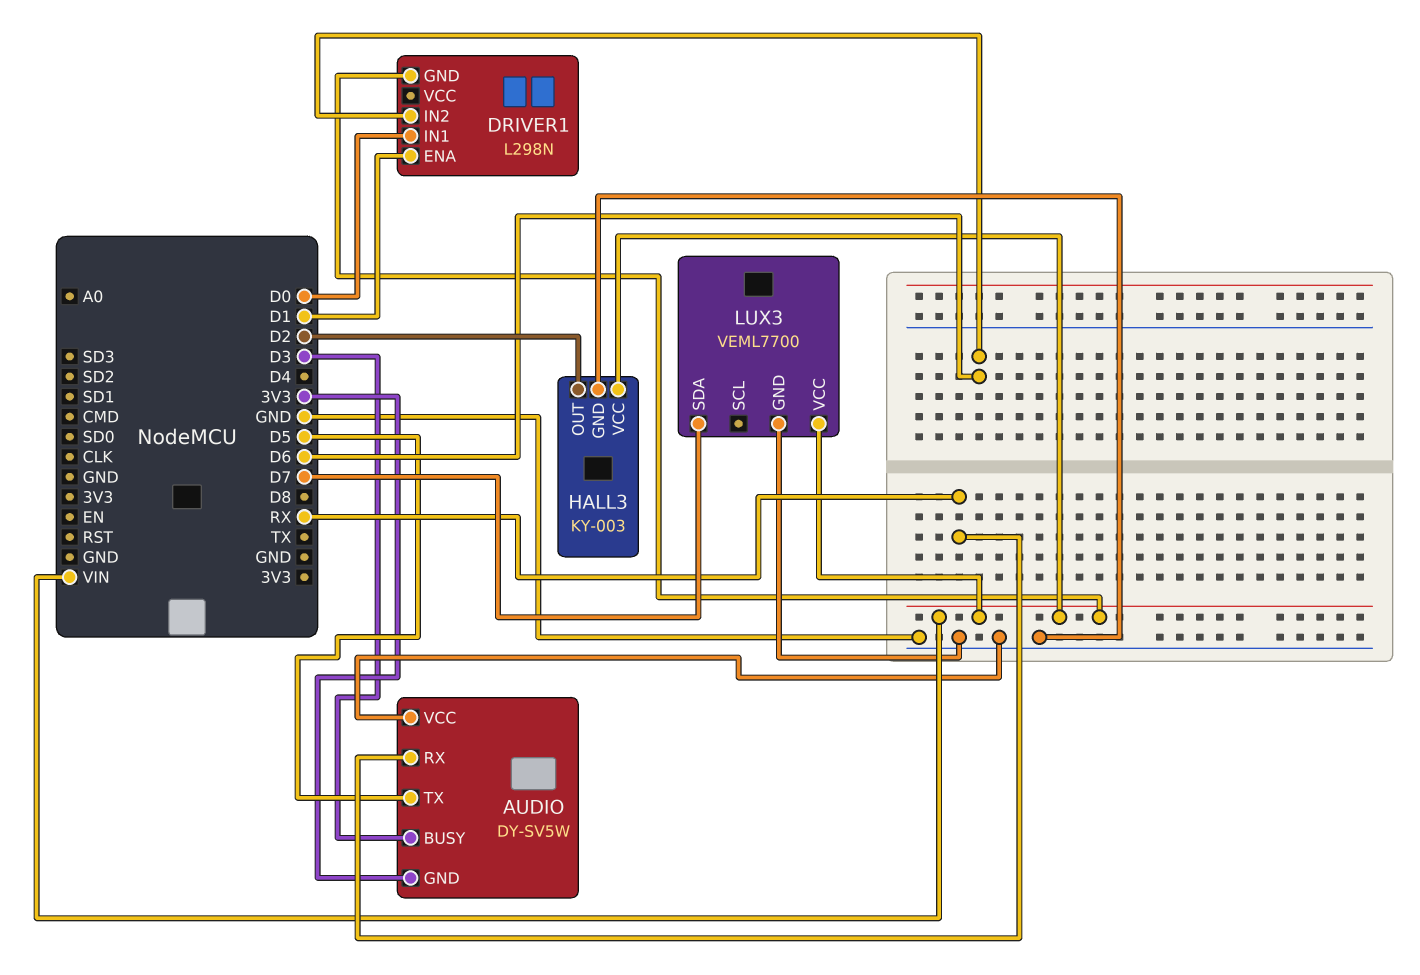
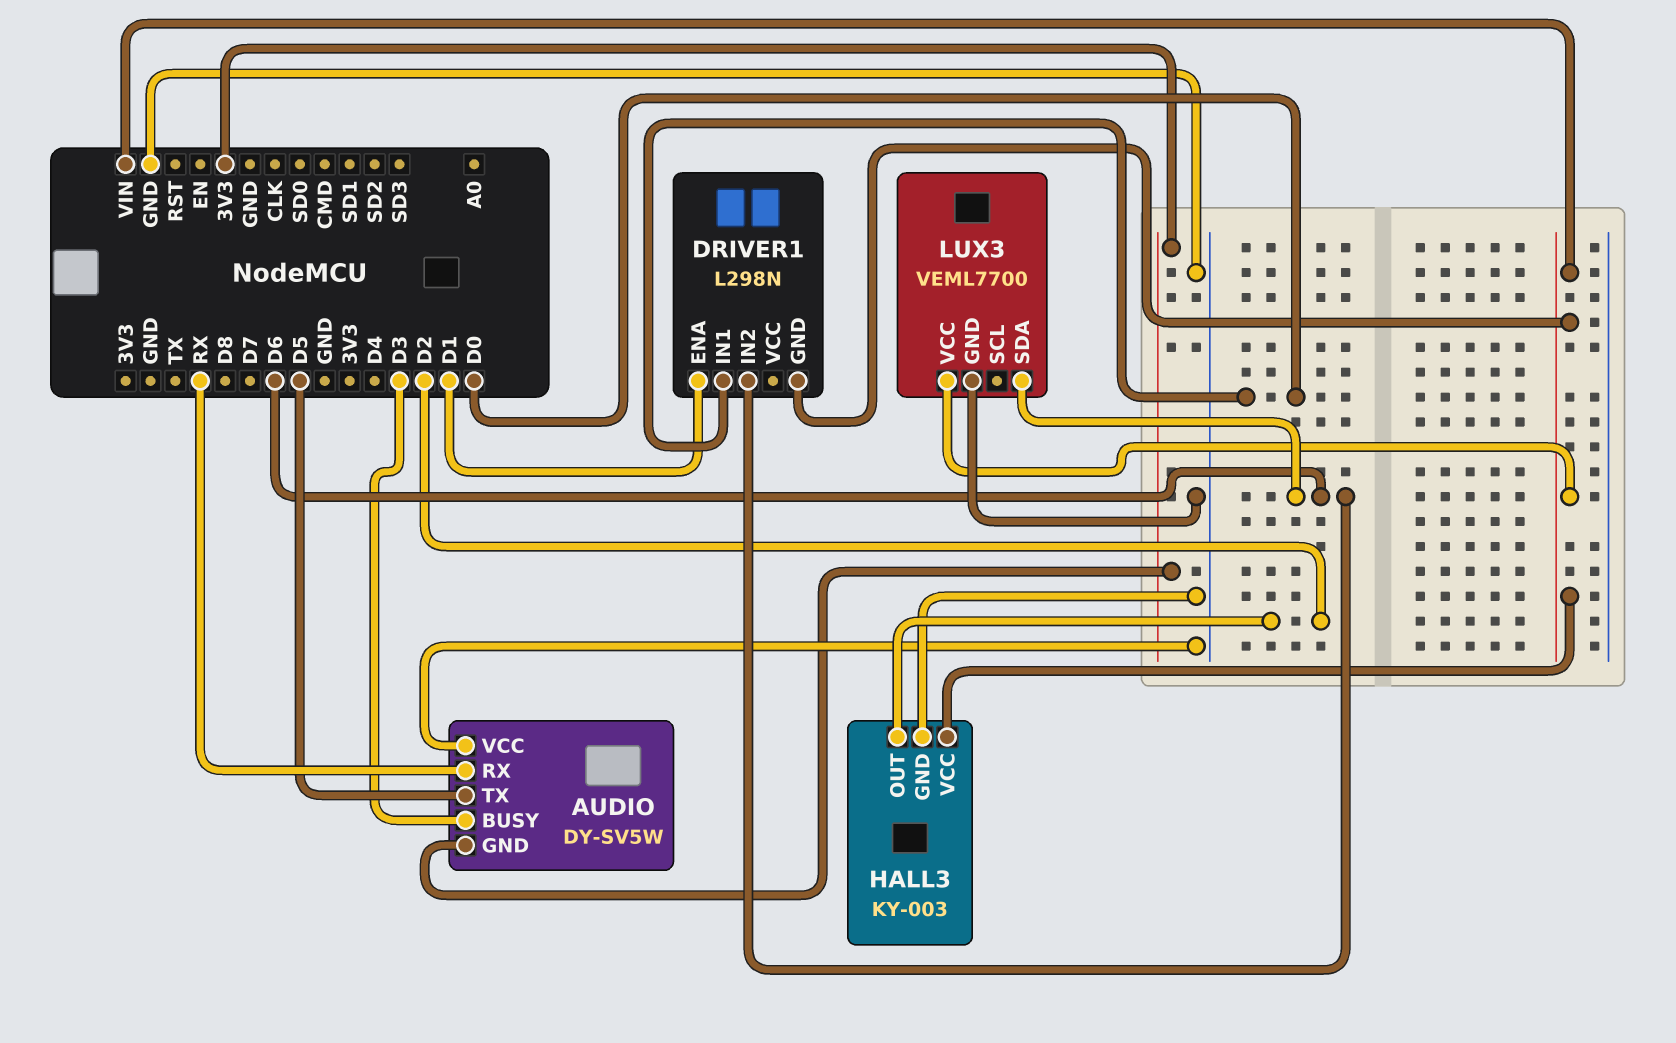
LUX3 pin SDA: D7 -> D6

